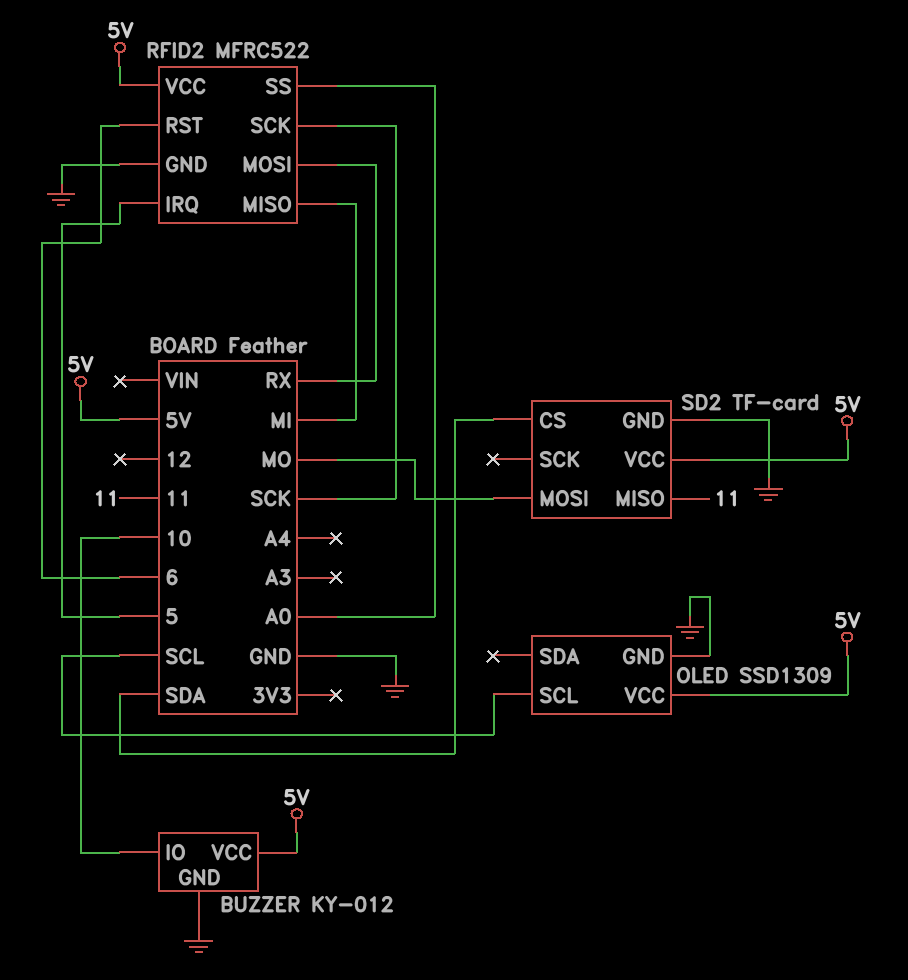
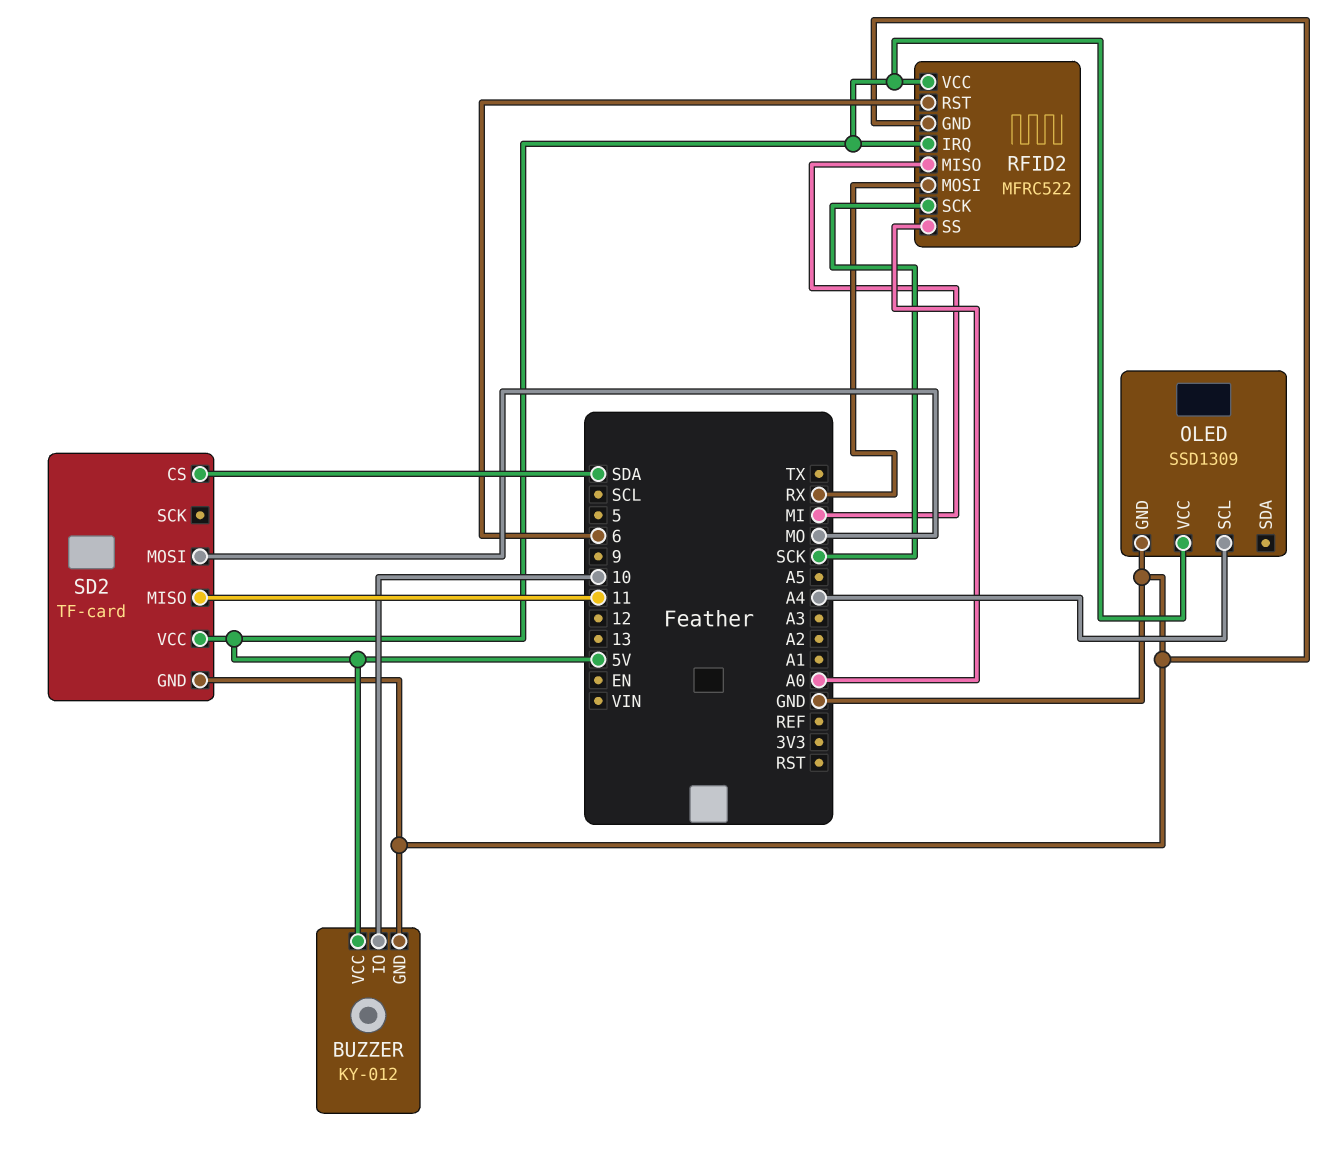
OLED pin SCL: SCL -> A4
RFID2 pin IRQ: 5 -> 5V

